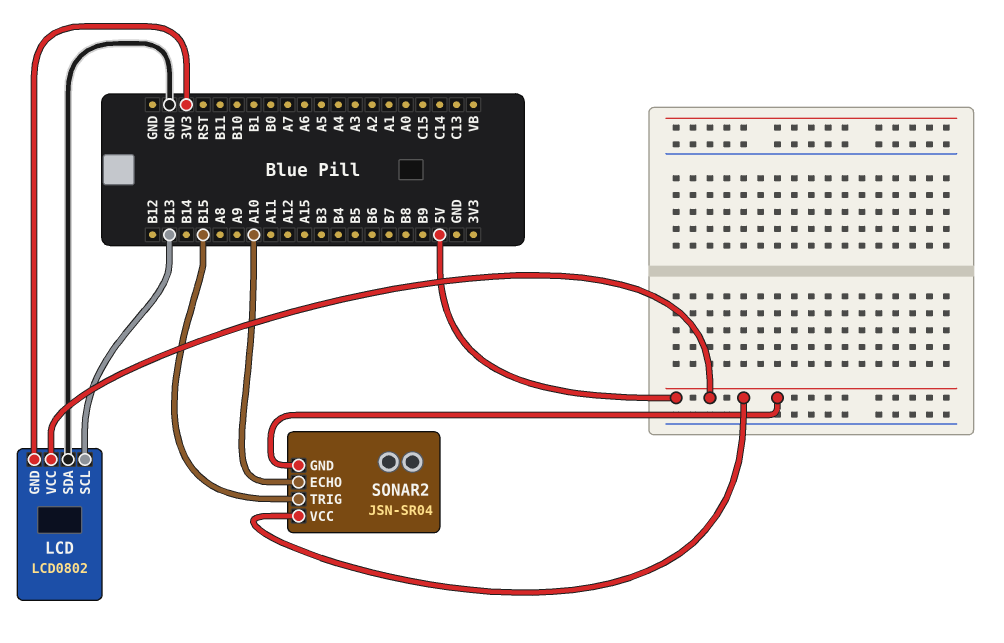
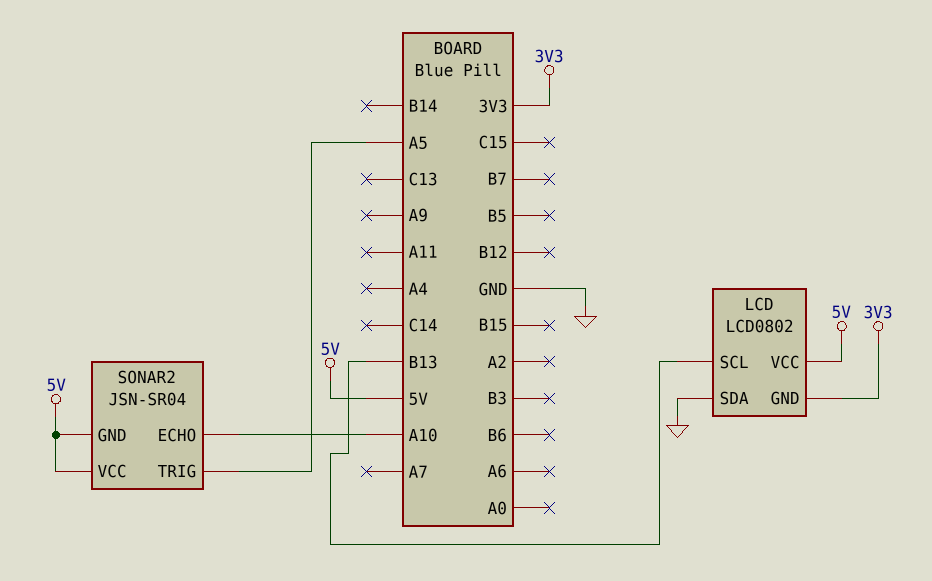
SONAR2 pin TRIG: B15 -> A5

